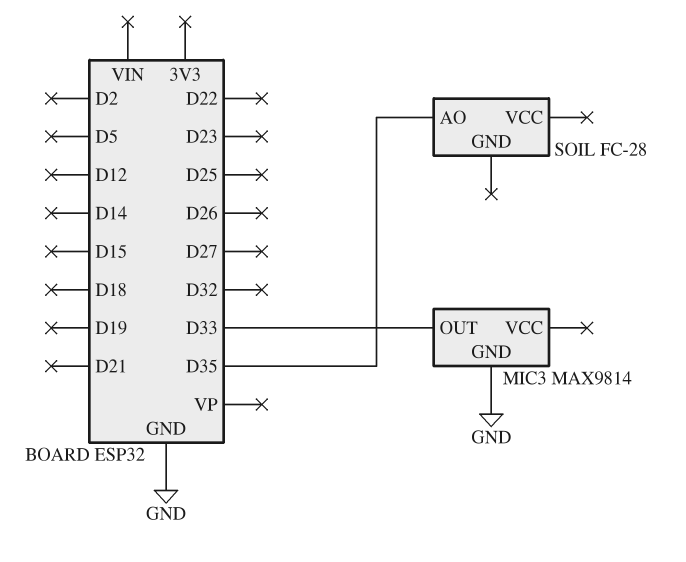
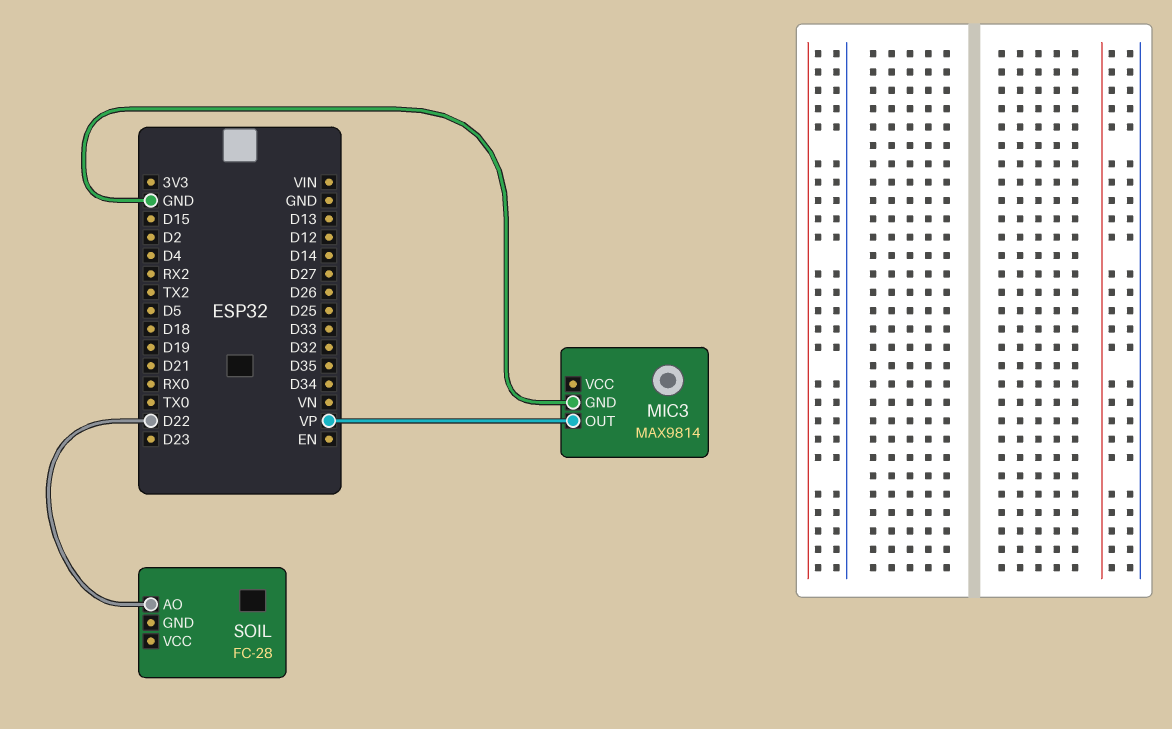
MIC3 pin OUT: D33 -> VP
SOIL pin AO: D35 -> D22

